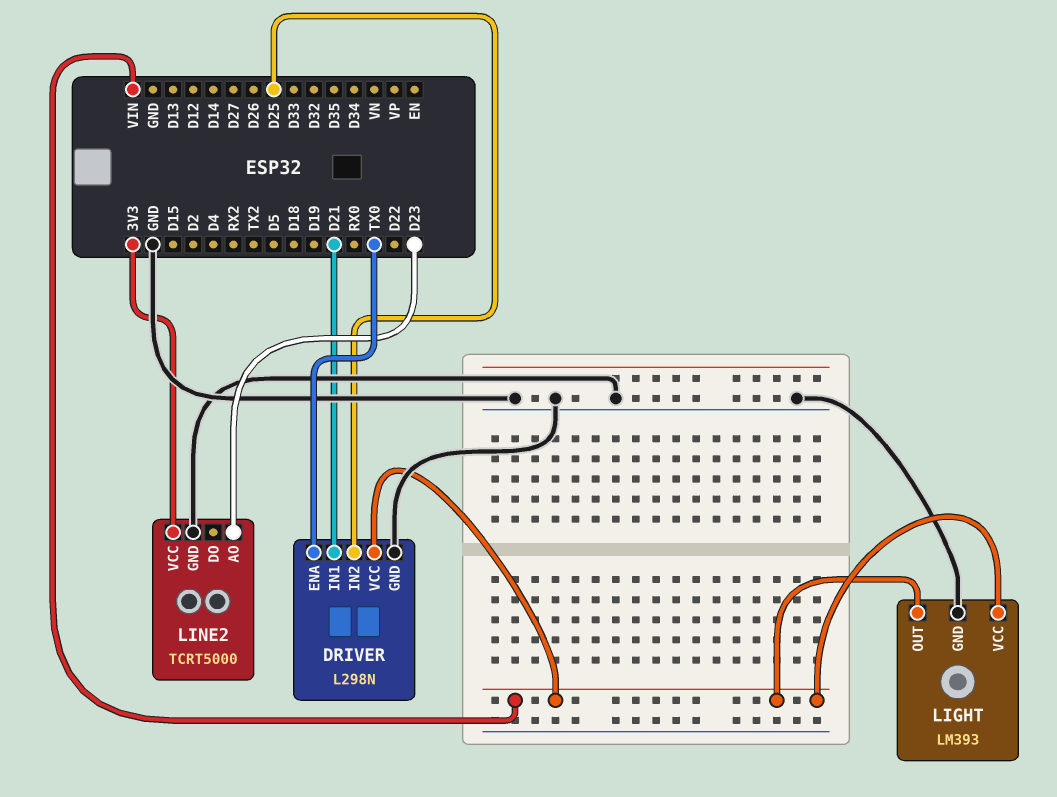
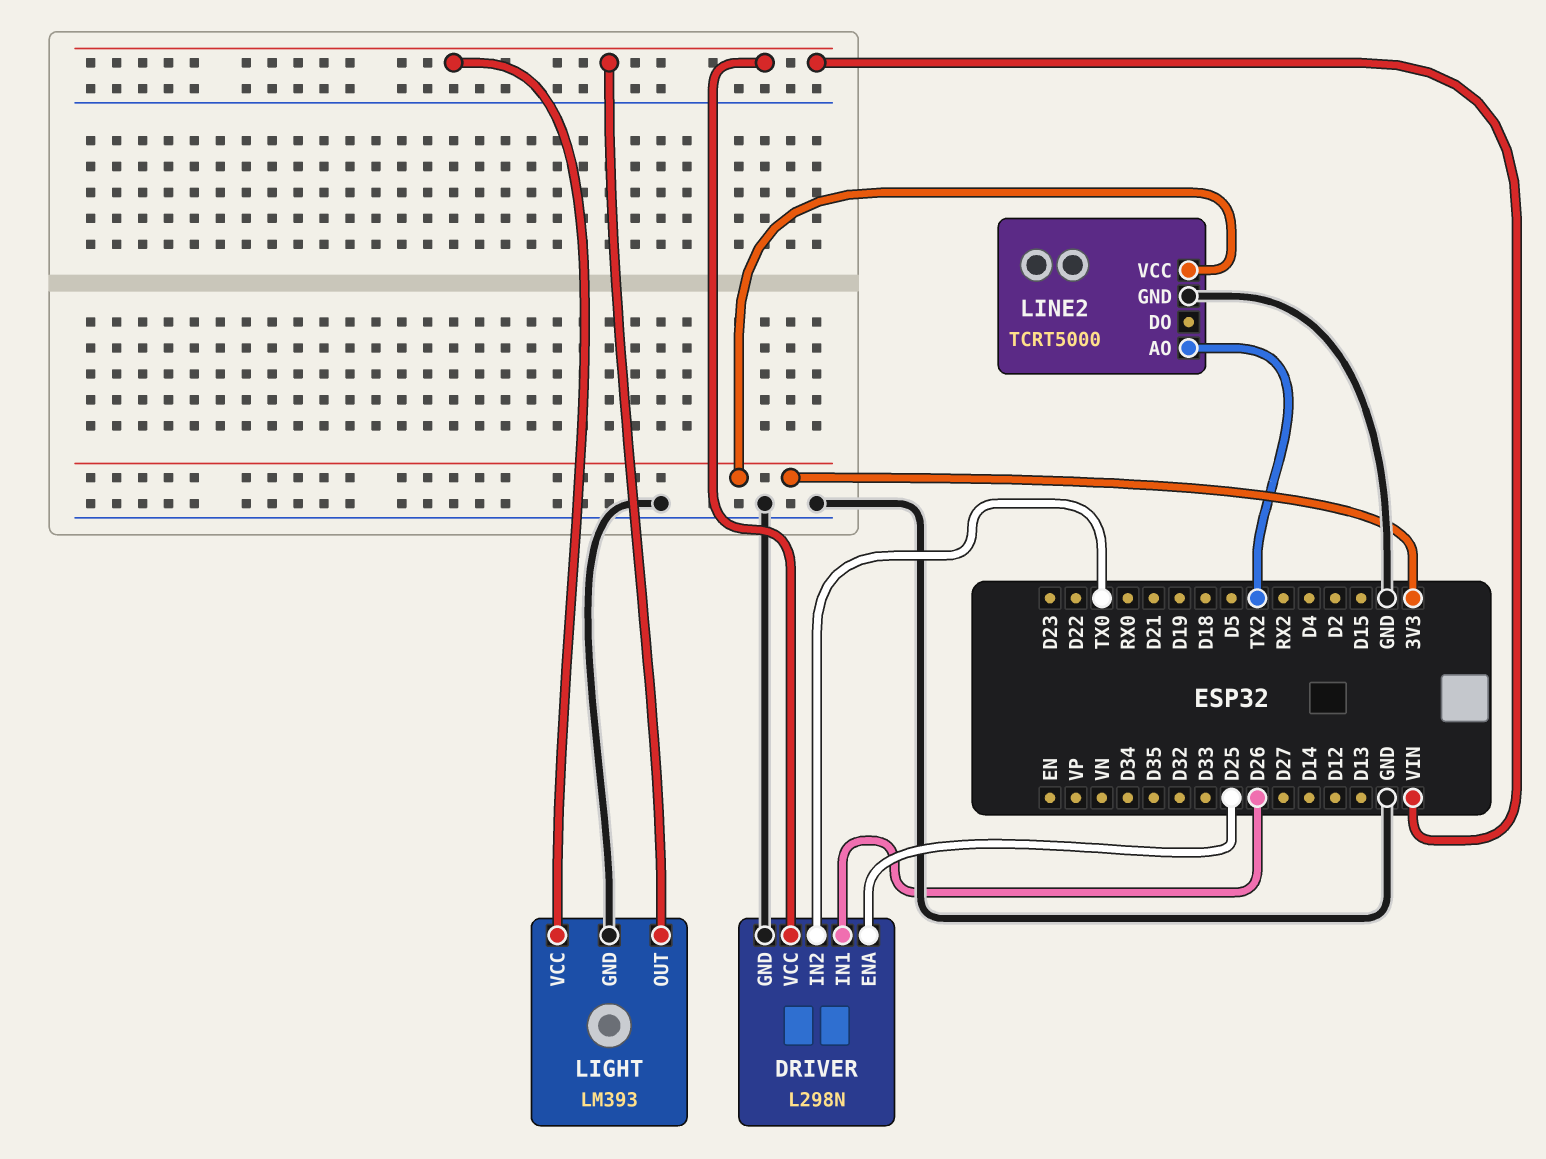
DRIVER pin ENA: TX0 -> D25
DRIVER pin IN1: D21 -> D26
DRIVER pin IN2: D25 -> TX0
LINE2 pin AO: D23 -> TX2

